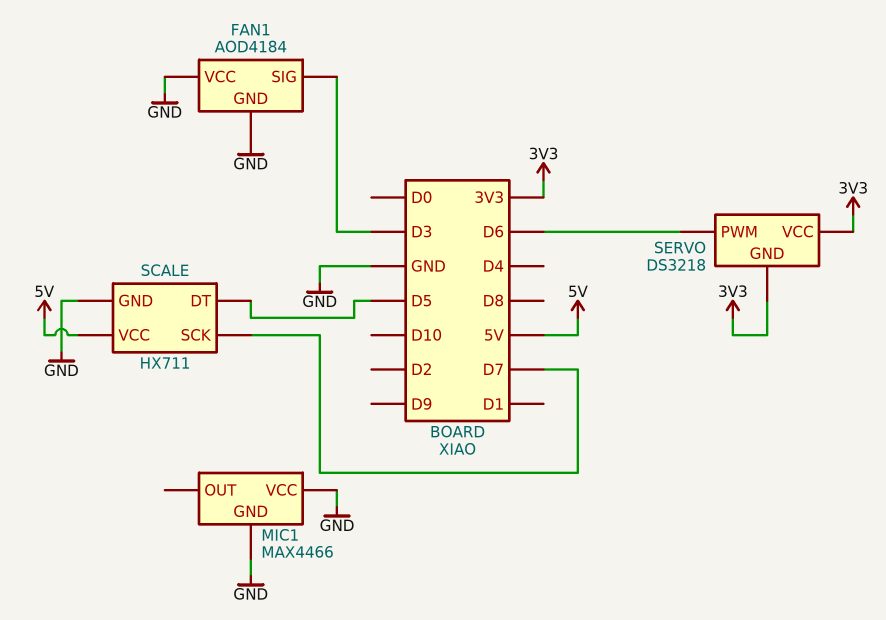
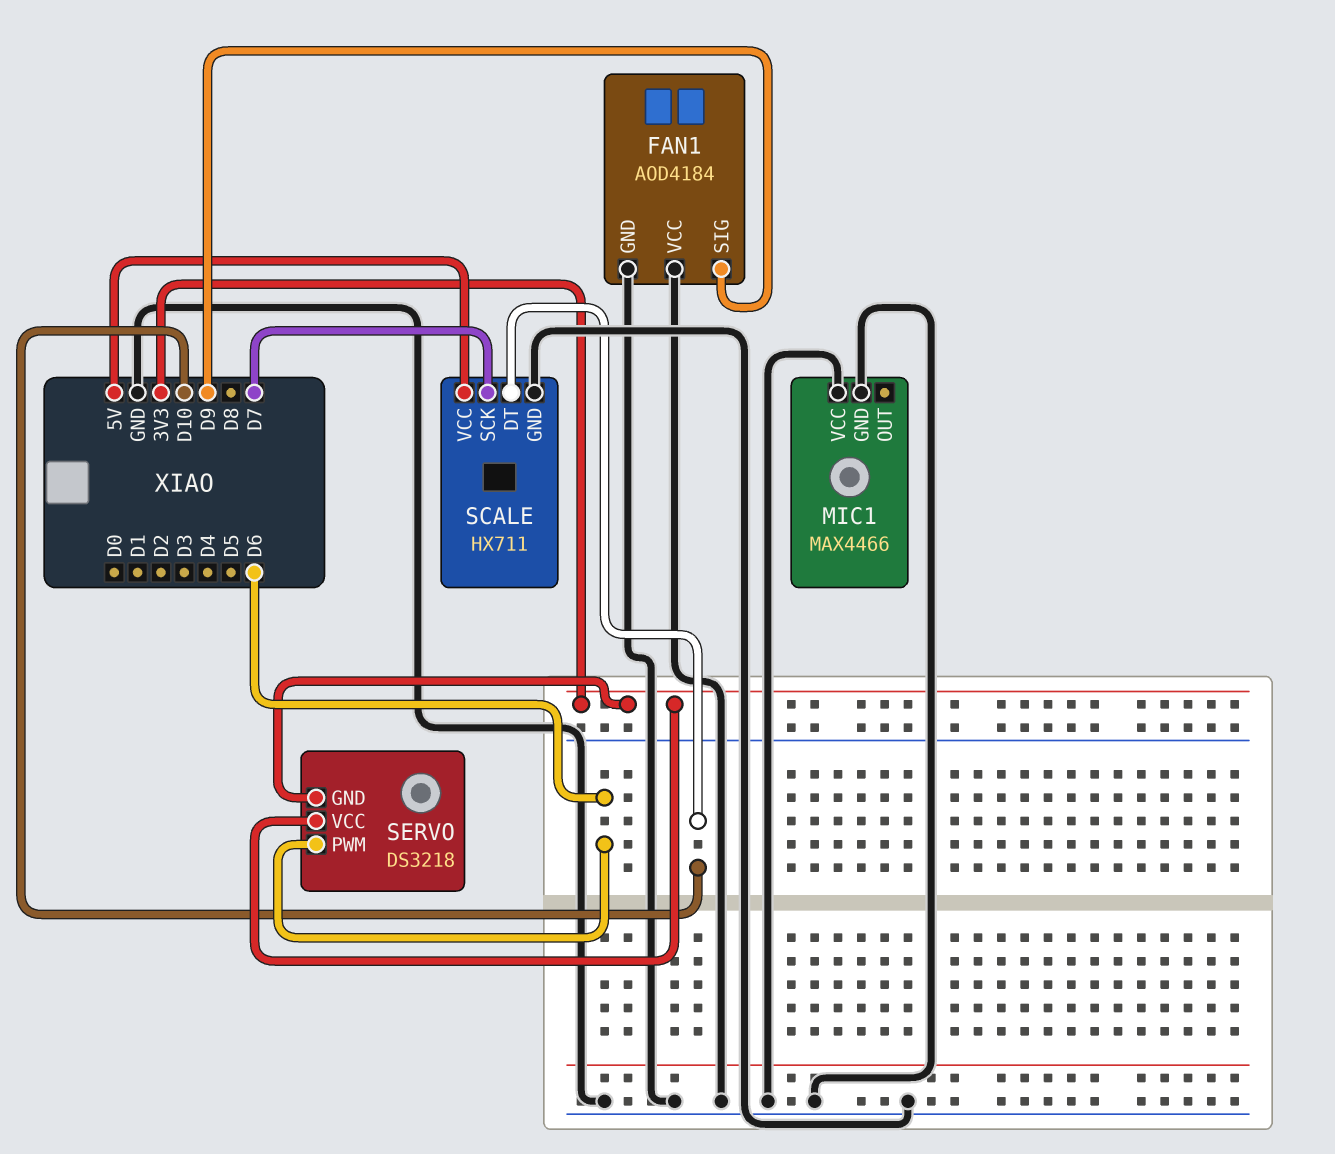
FAN1 pin SIG: D3 -> D9
SCALE pin DT: D5 -> D10

